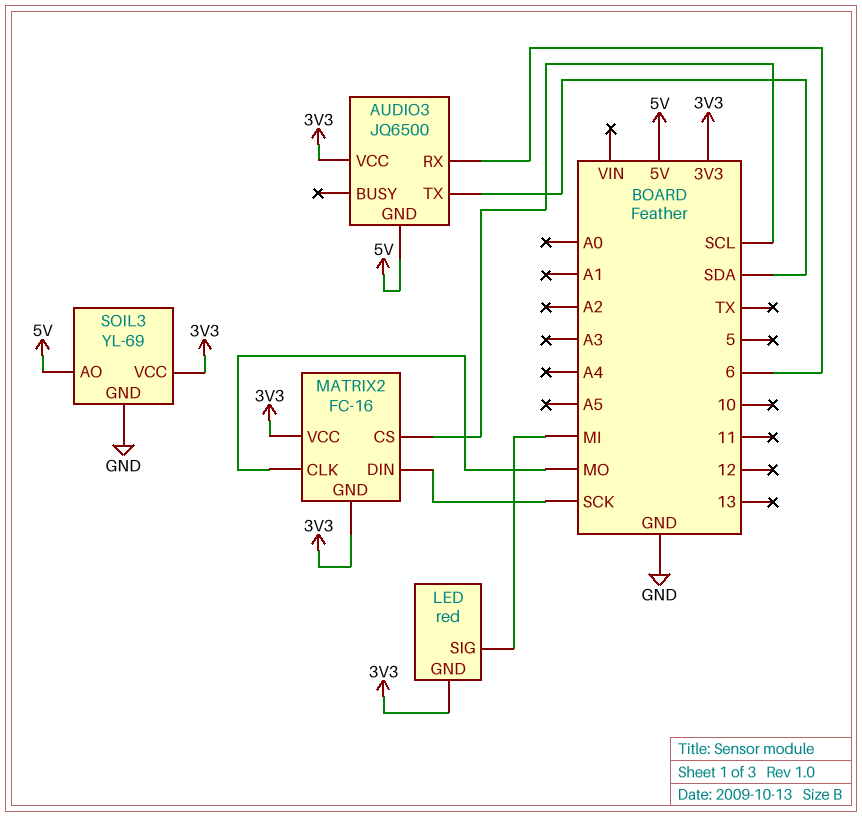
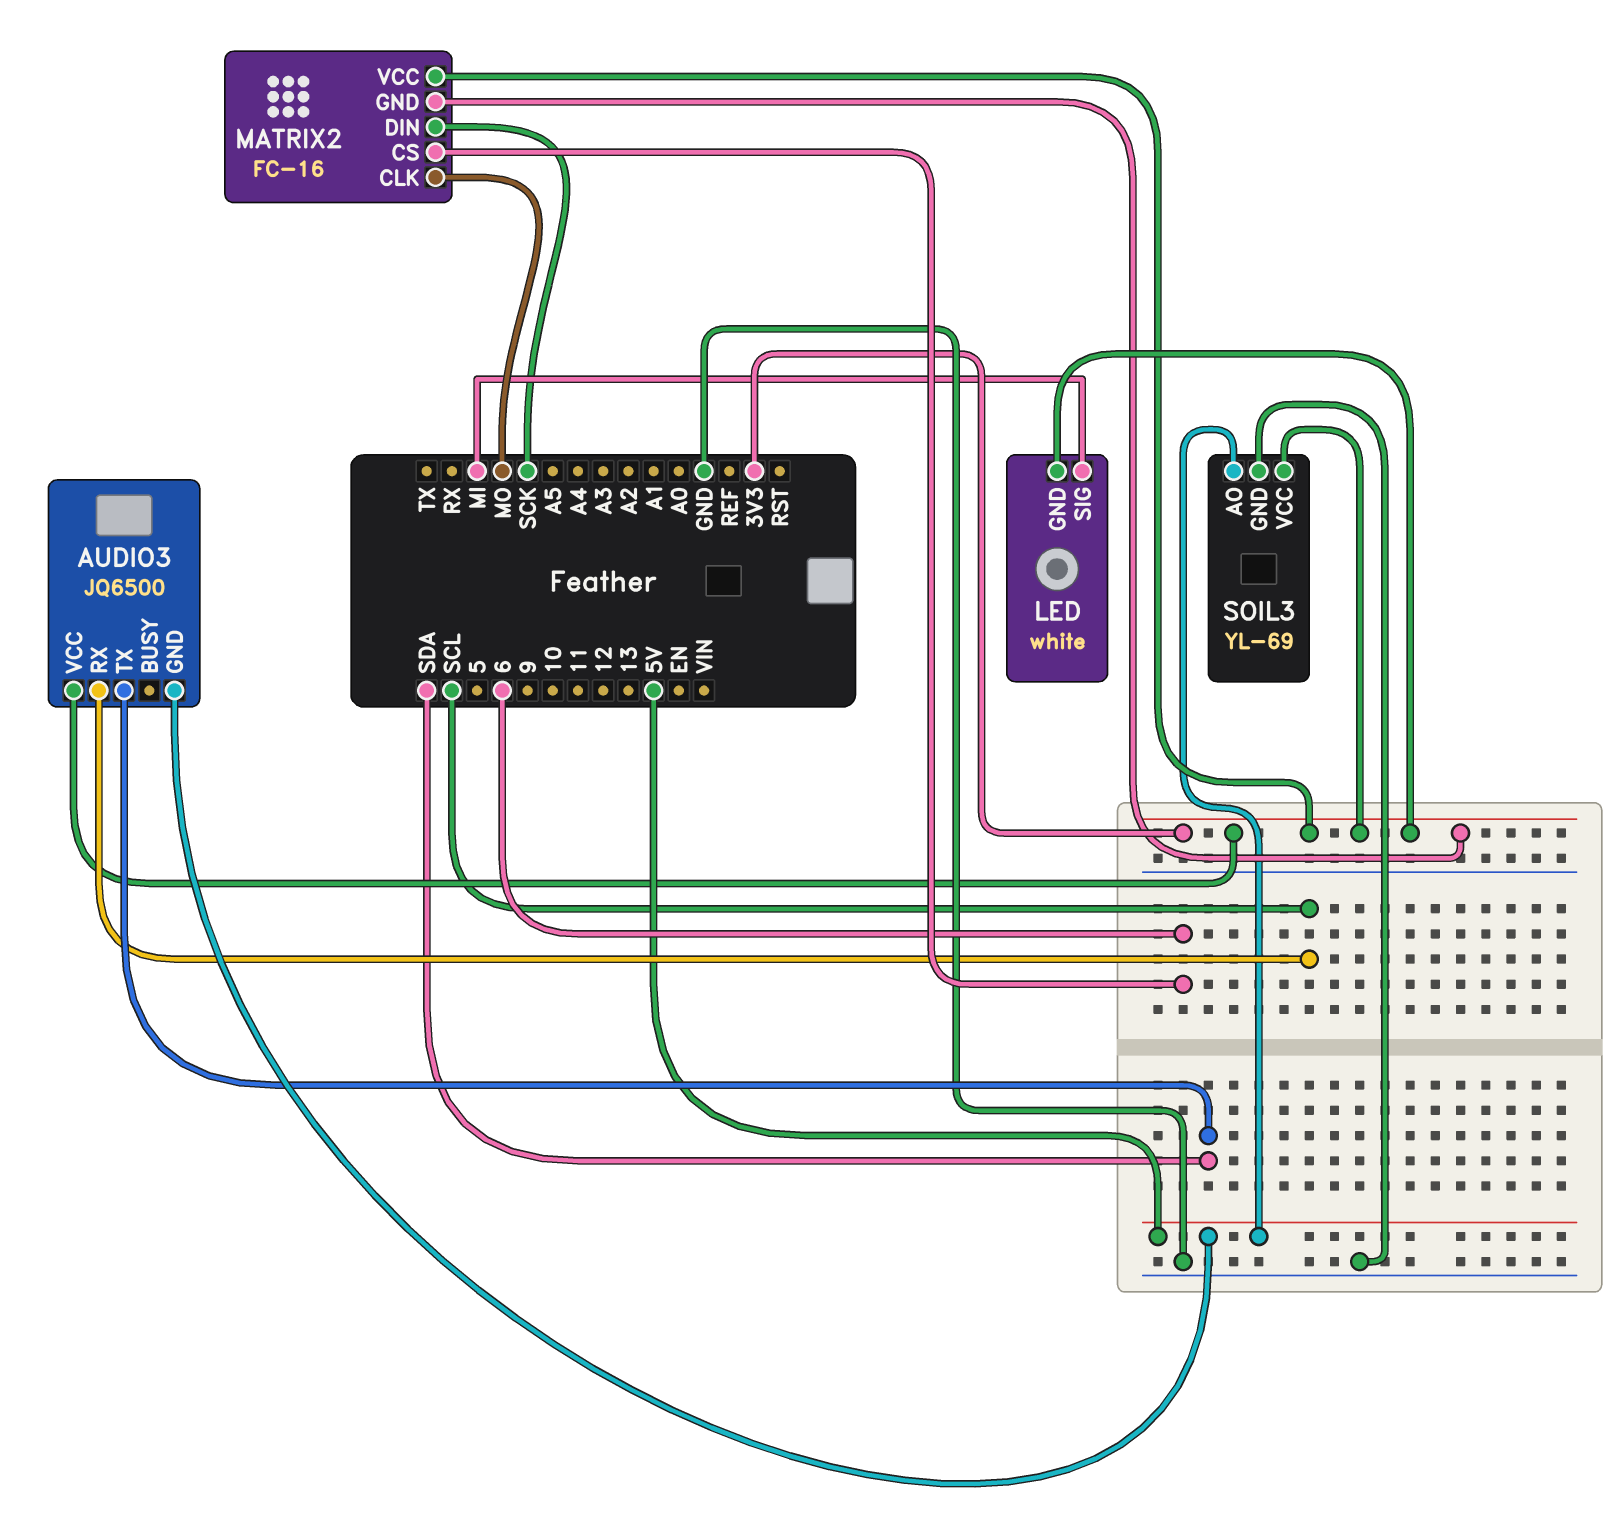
AUDIO3 pin RX: 6 -> SCL
LED: red -> white
MATRIX2 pin CS: SCL -> 6

